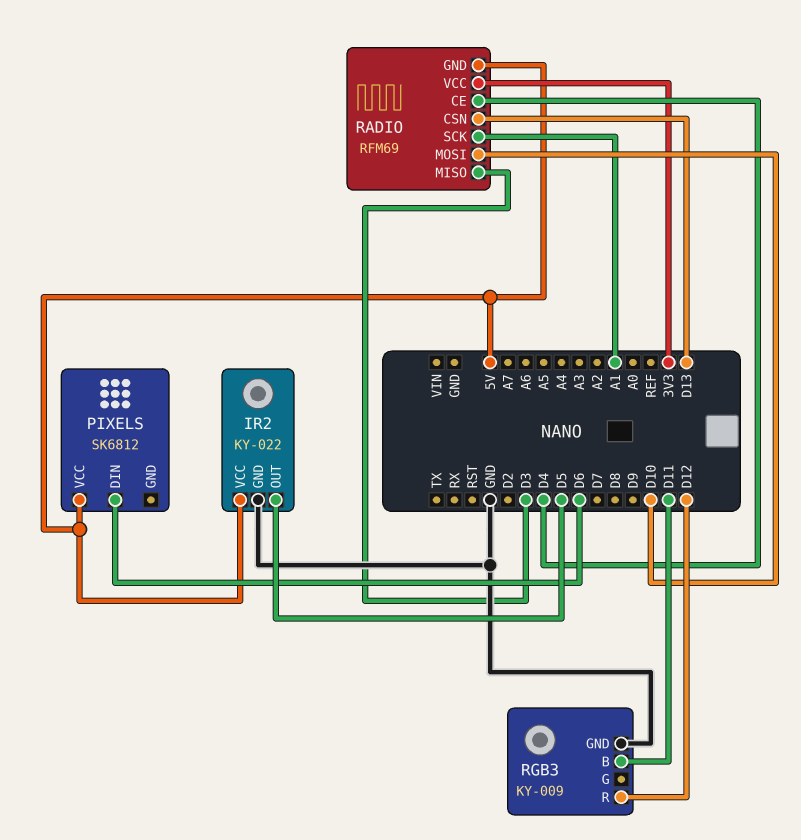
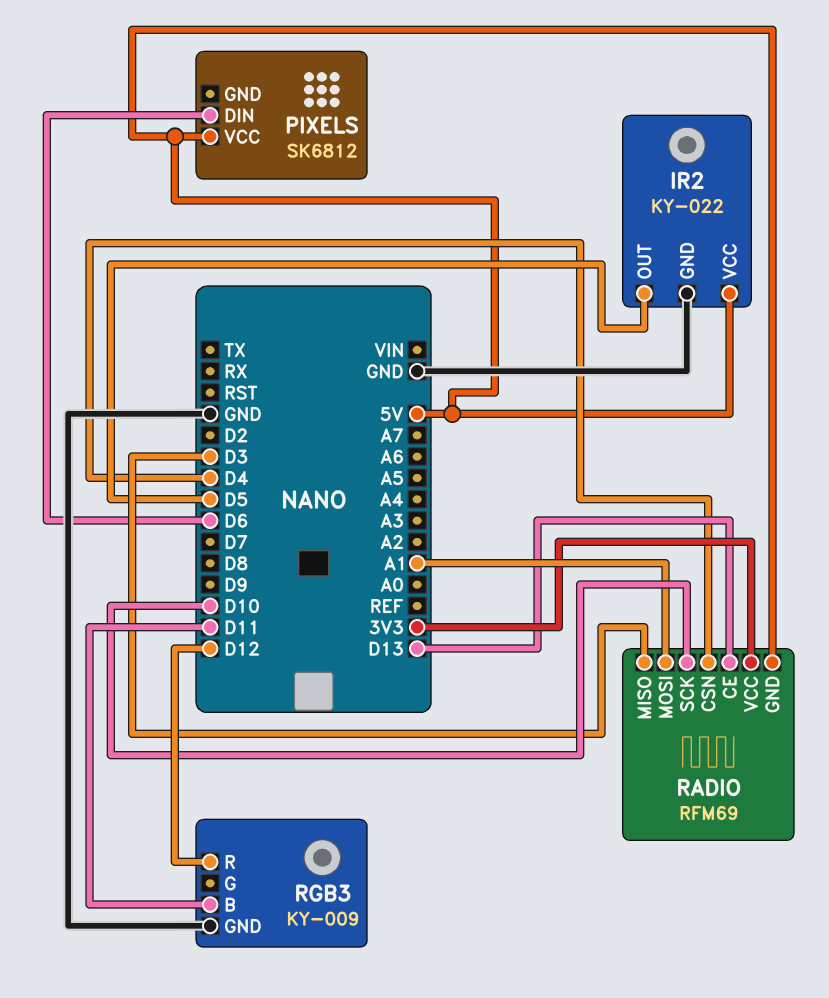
RADIO pin CE: D4 -> D13
RADIO pin CSN: D13 -> D4
RADIO pin MOSI: D10 -> A1
RADIO pin SCK: A1 -> D10

